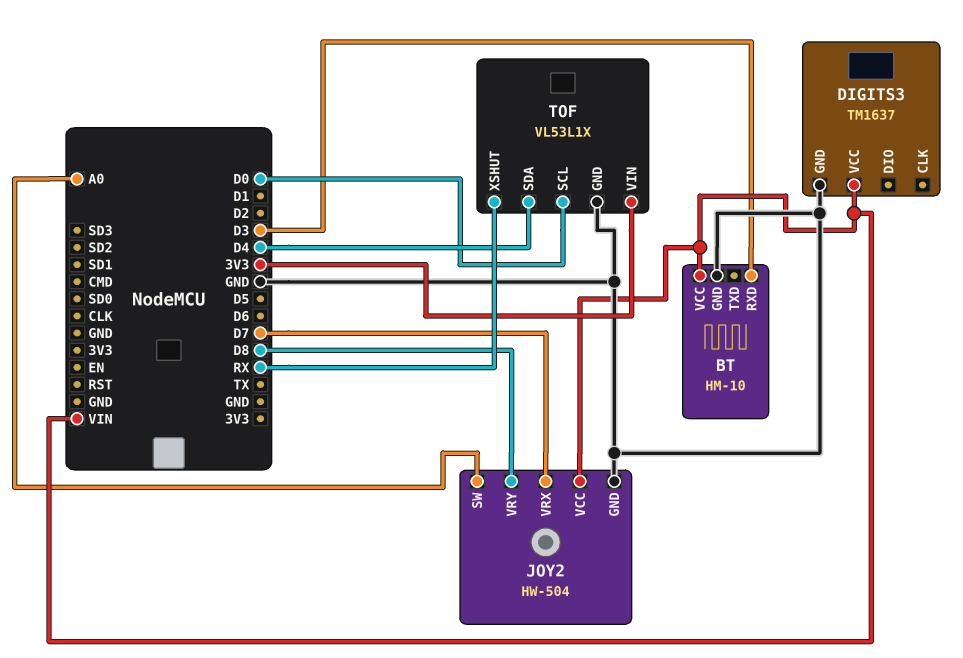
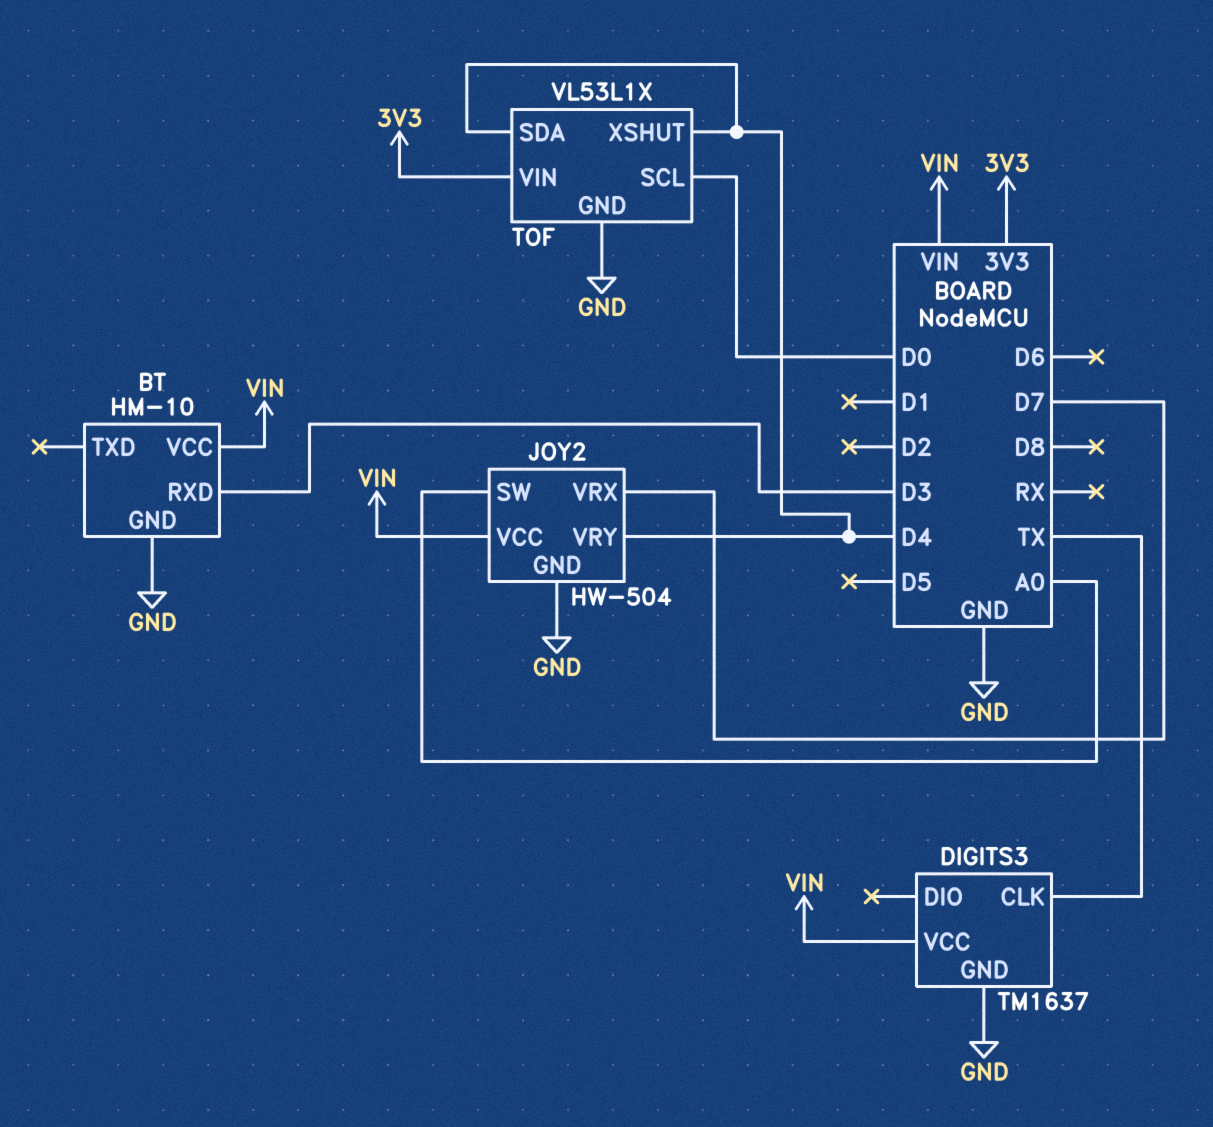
DIGITS3 pin CLK: none -> TX
JOY2 pin VRY: D8 -> D4
TOF pin XSHUT: RX -> D4

